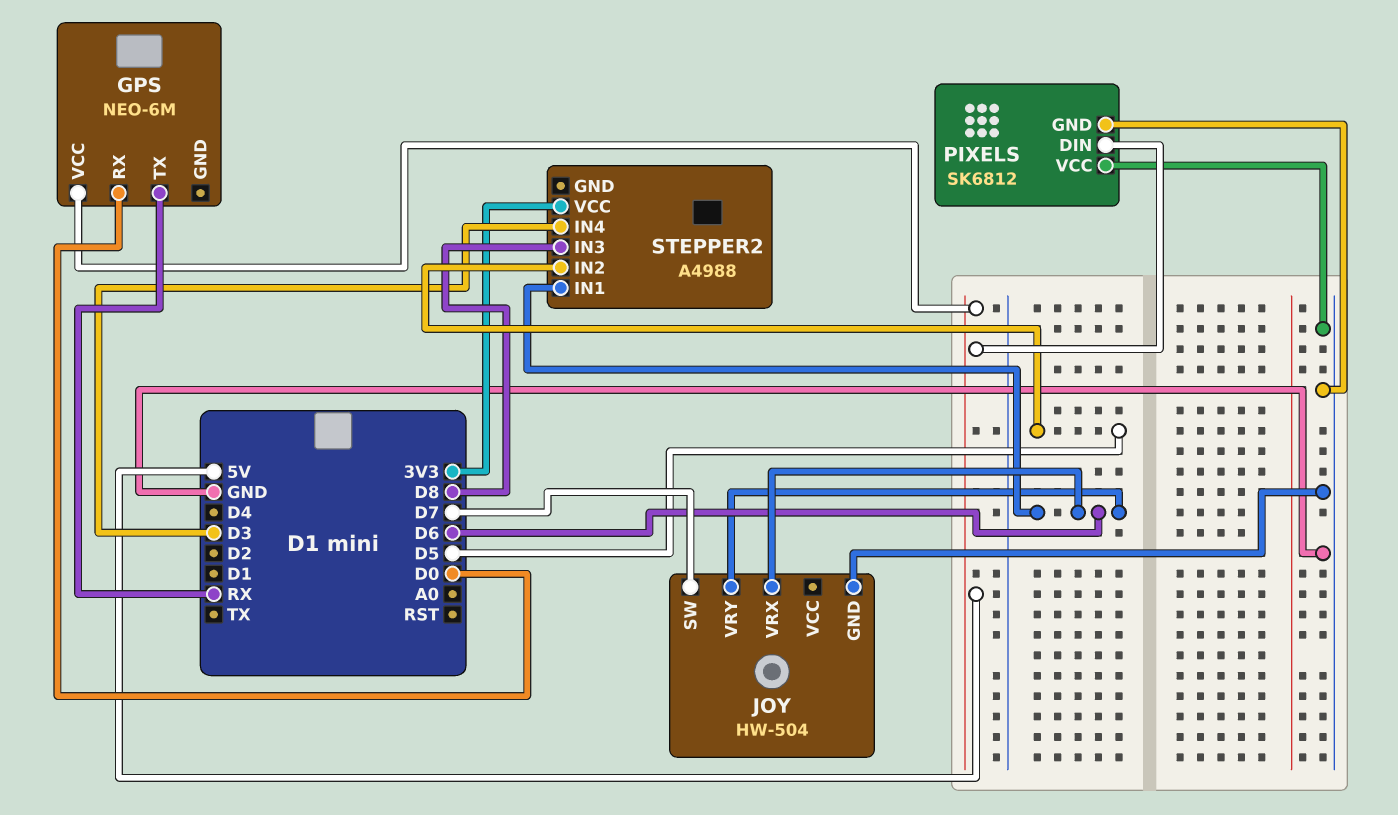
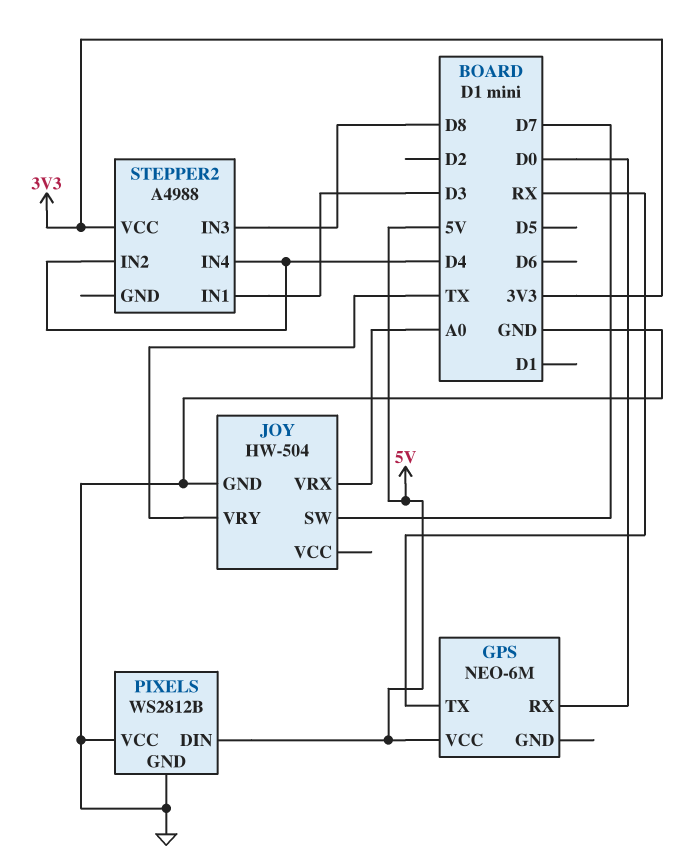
JOY pin VRX: D6 -> A0
JOY pin VRY: D6 -> TX
PIXELS: SK6812 -> WS2812B
STEPPER2 pin IN1: D6 -> D3
STEPPER2 pin IN2: D5 -> D4
STEPPER2 pin IN4: D3 -> D4

